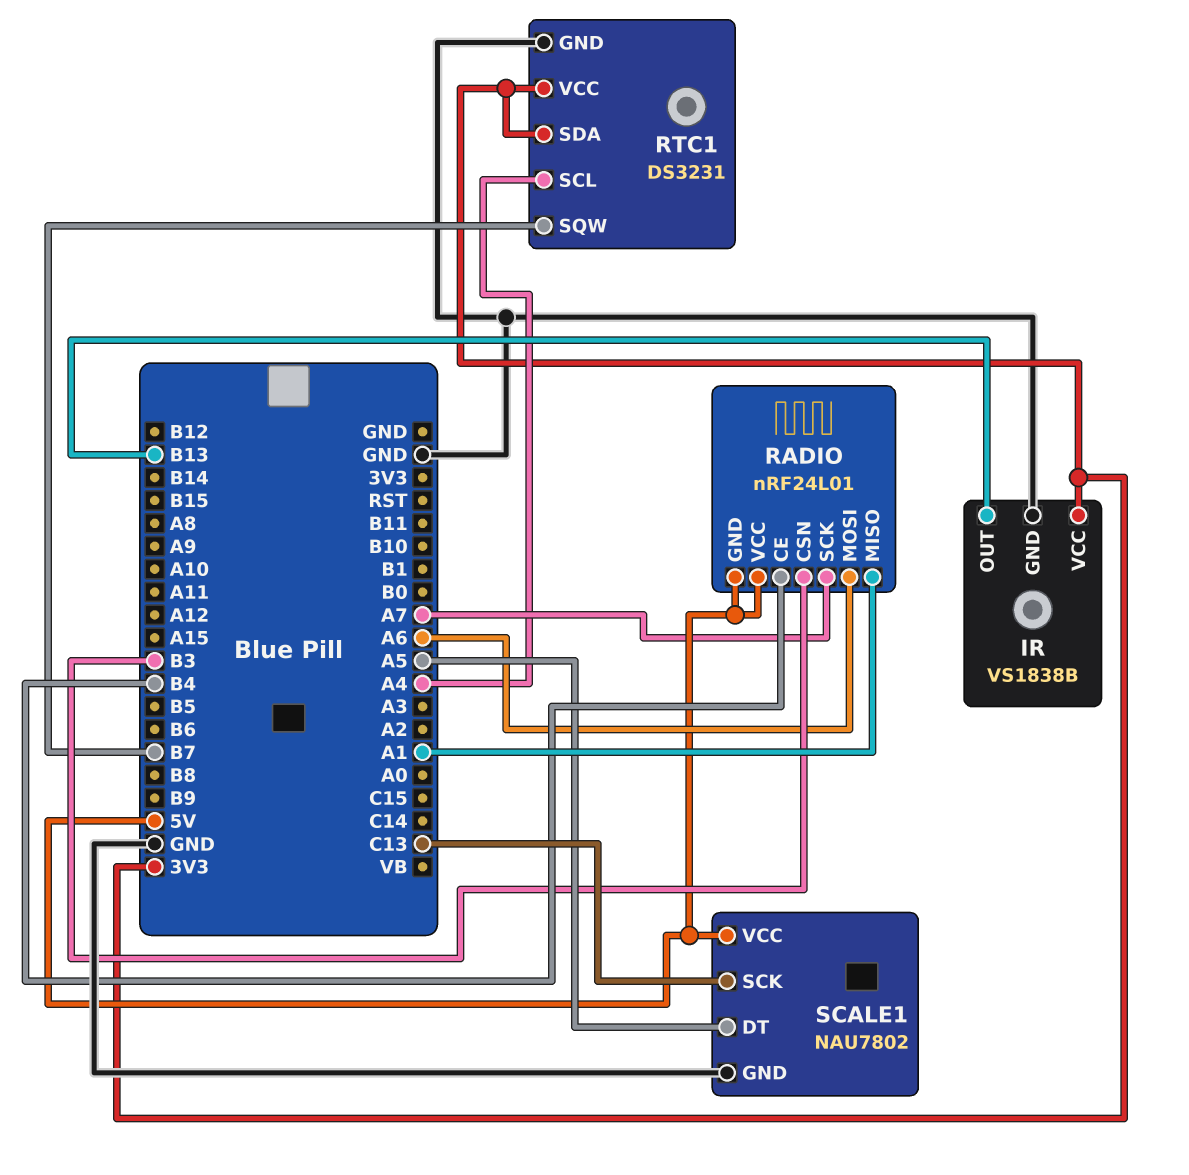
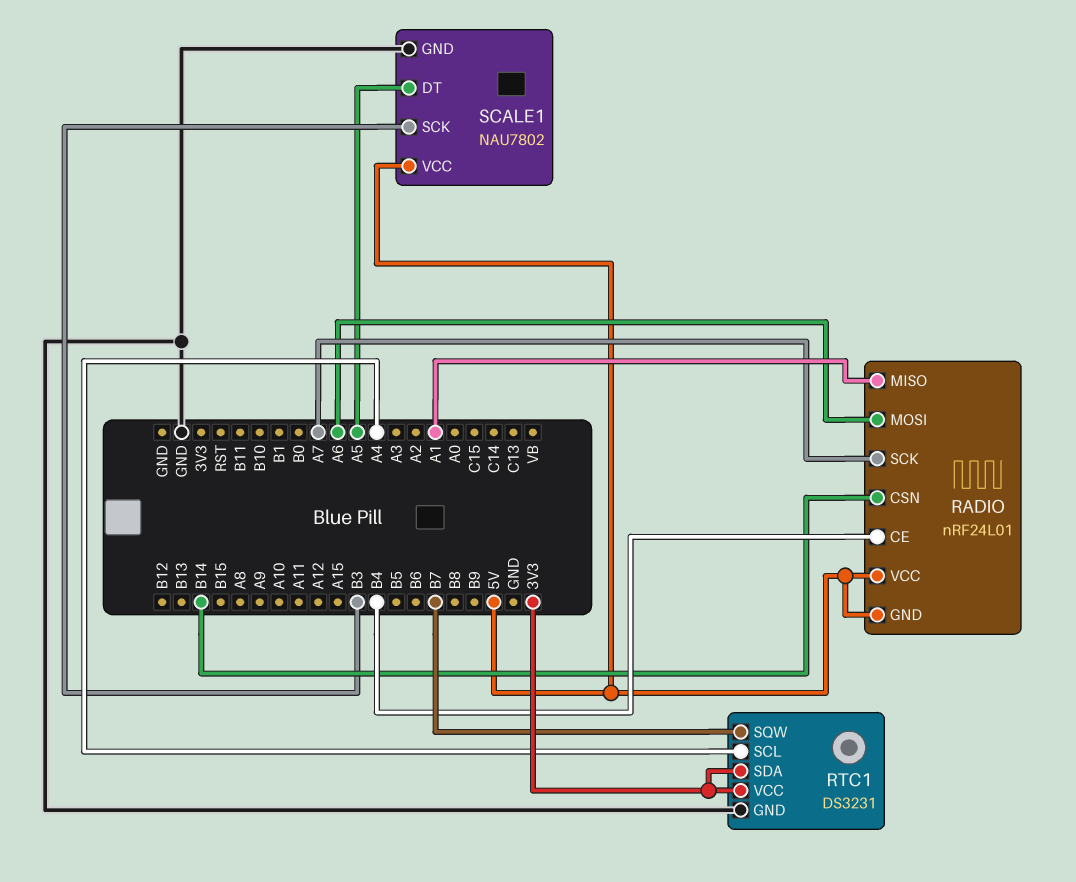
IR: VS1838B -> none
IR pin GND: GND -> none
IR pin OUT: B13 -> none
IR pin VCC: 3V3 -> none
RADIO pin CSN: B3 -> B14
SCALE1 pin SCK: C13 -> B3

